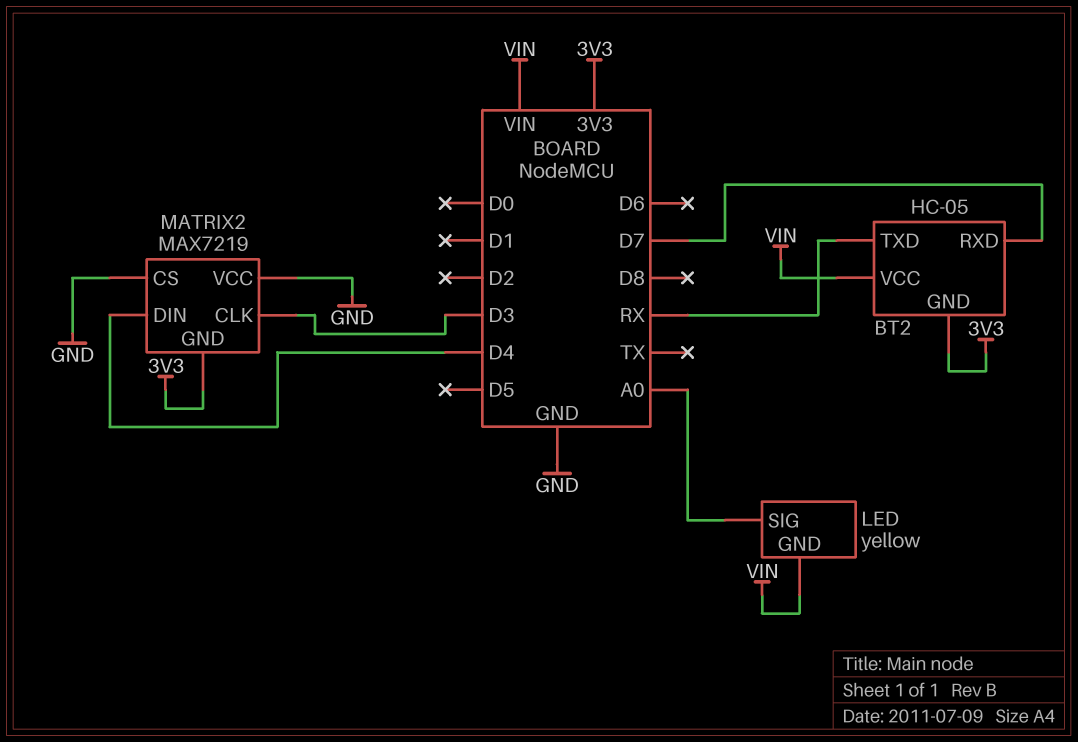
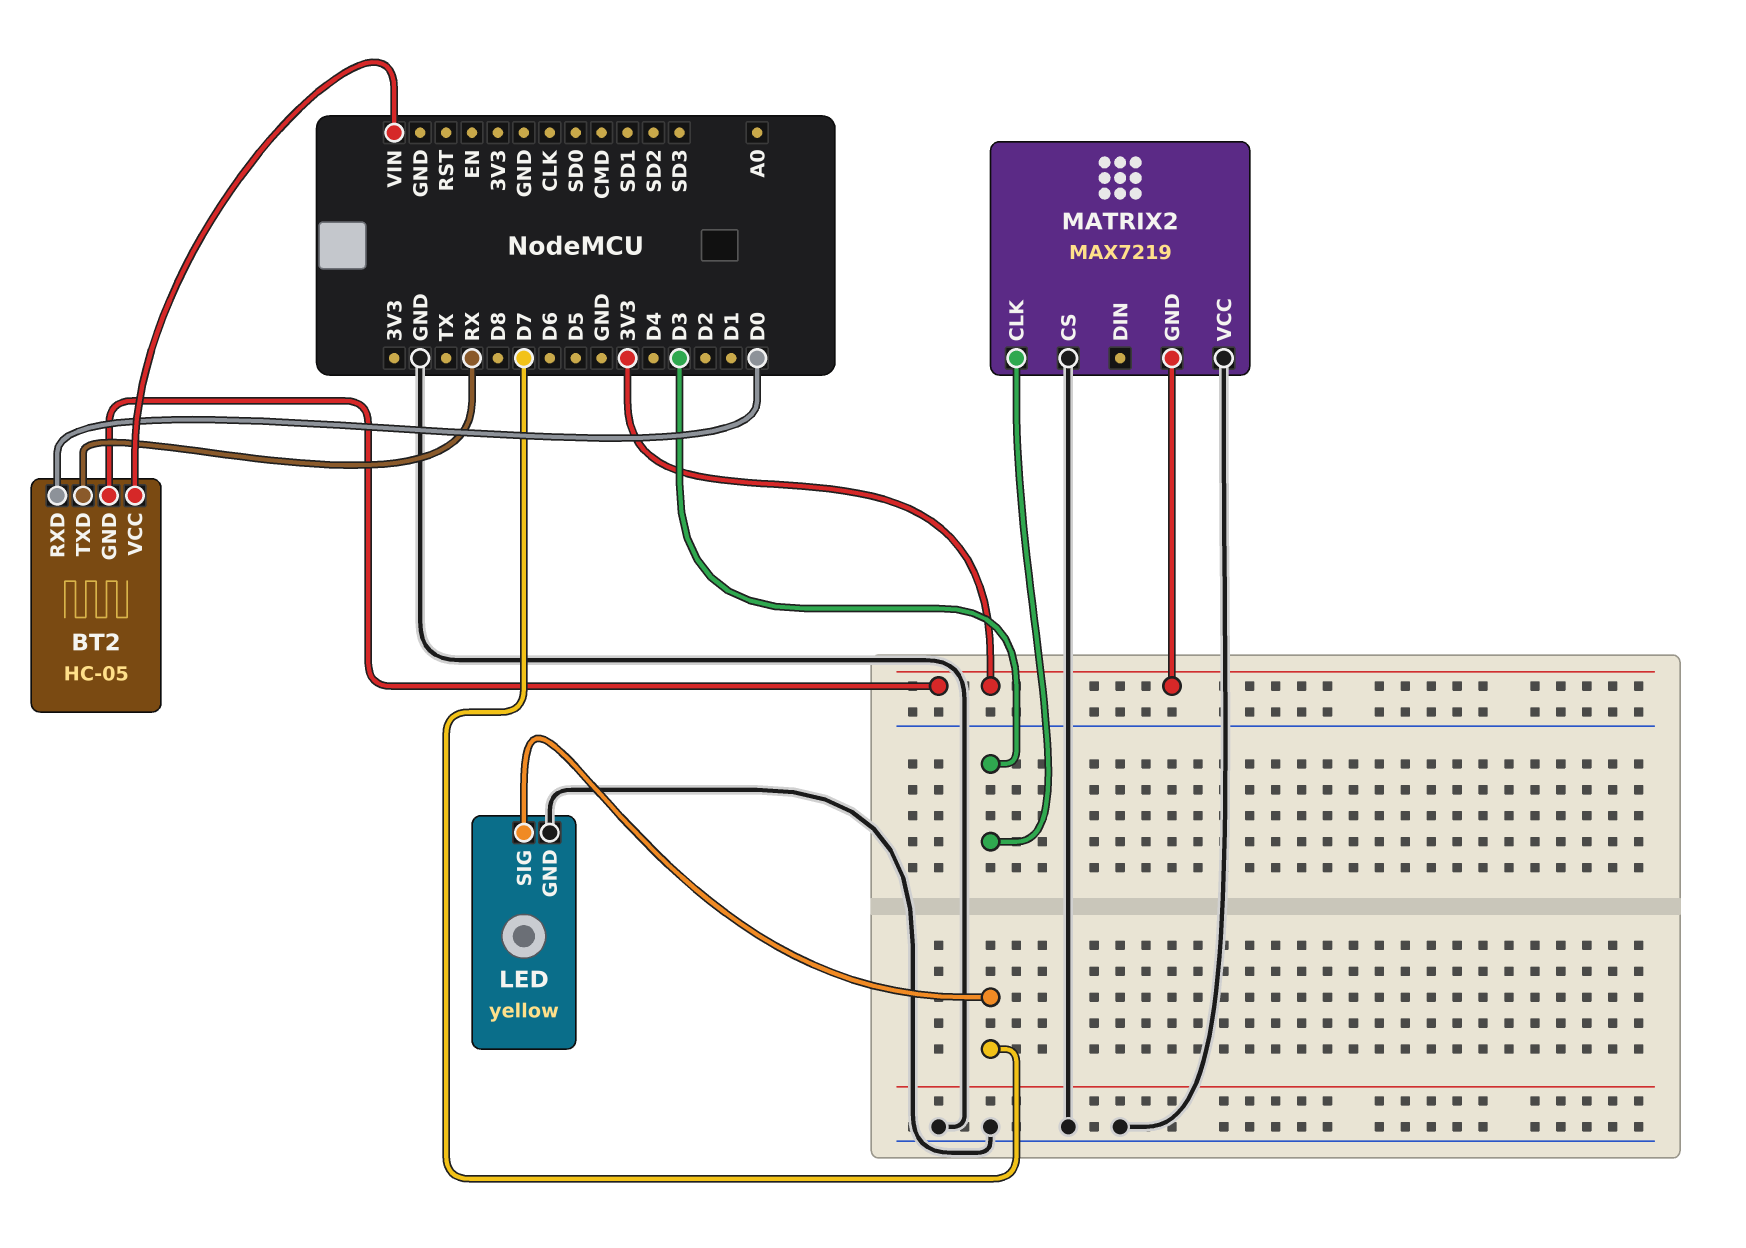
BT2 pin RXD: D7 -> D0
LED pin GND: VIN -> GND
LED pin SIG: A0 -> D7
MATRIX2 pin DIN: D4 -> none

